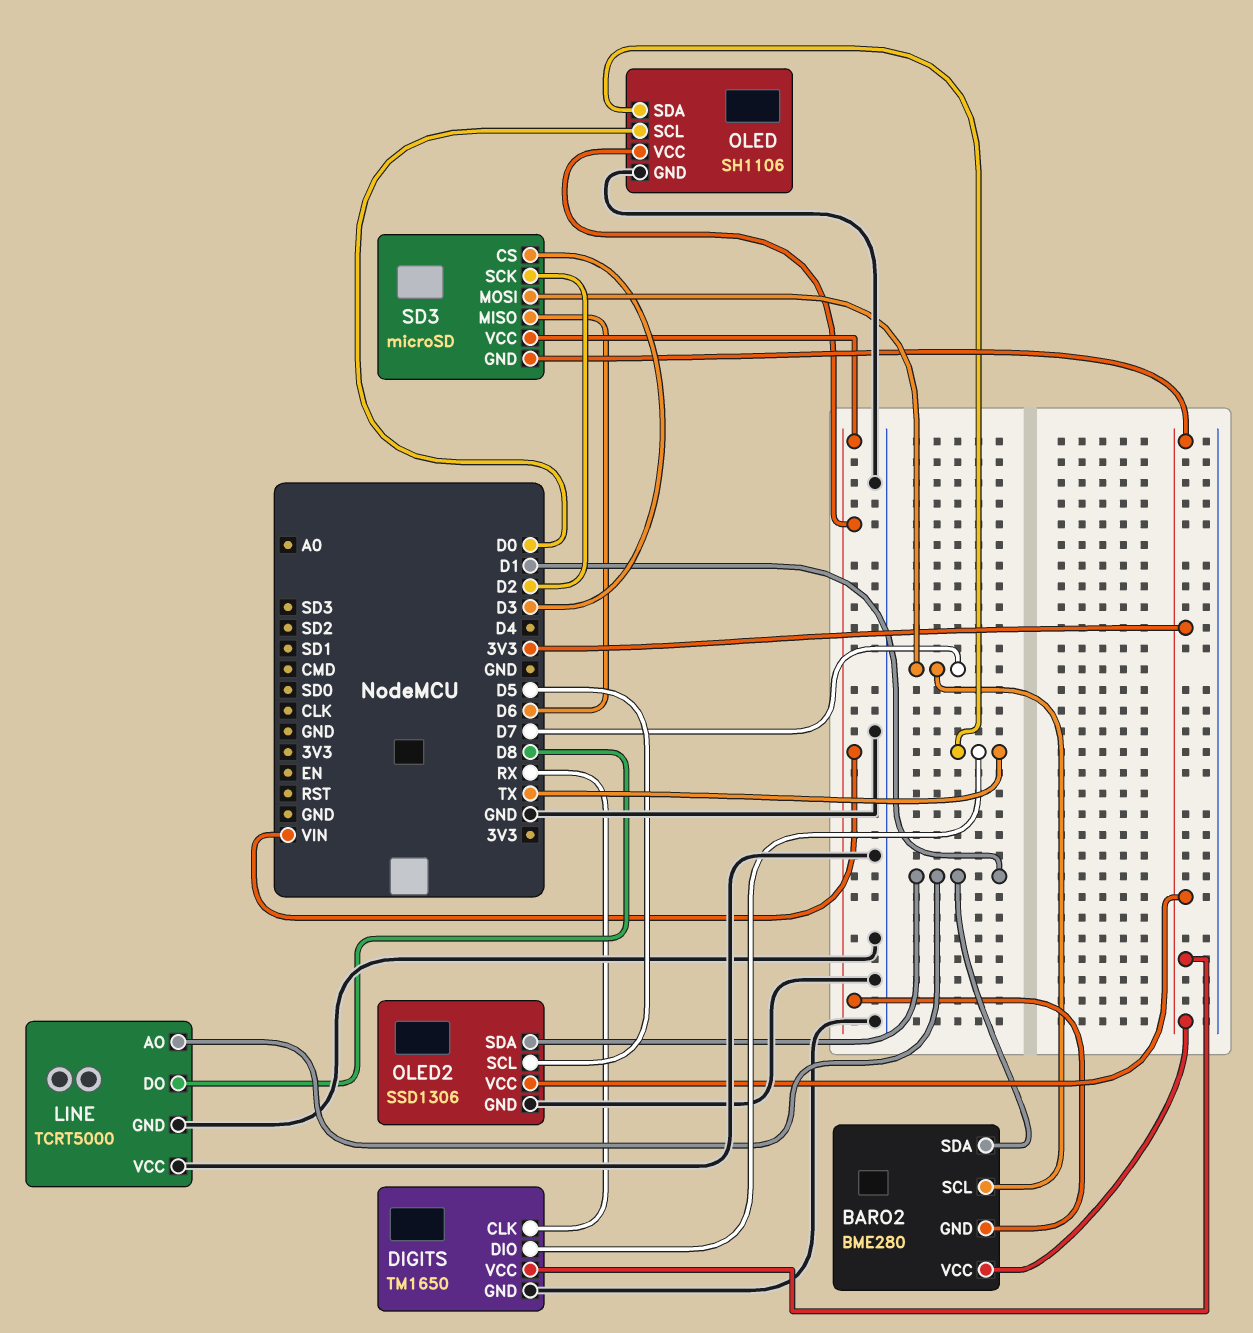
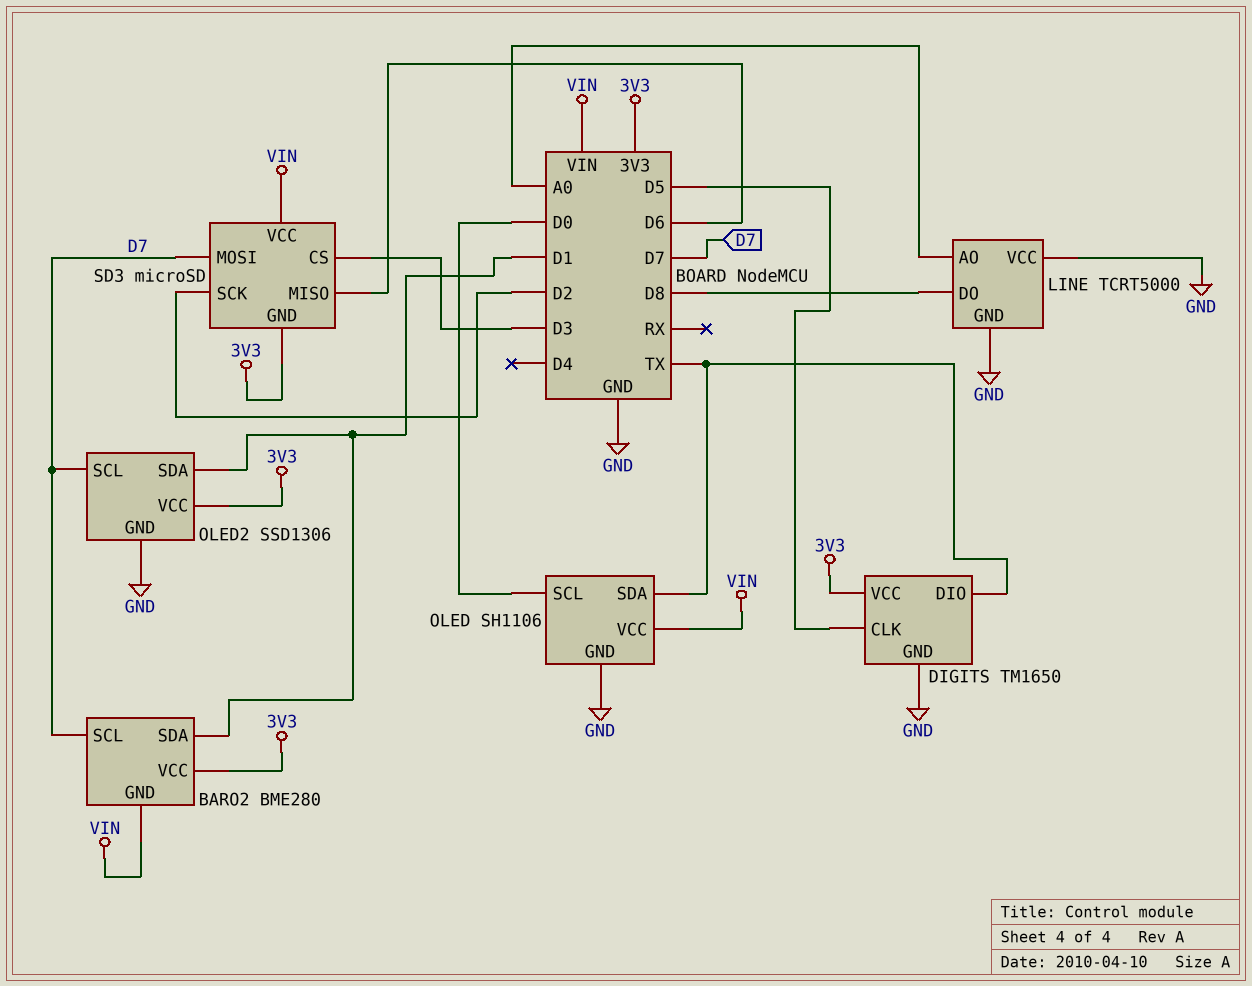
DIGITS pin CLK: RX -> D5
LINE pin AO: D1 -> A0
OLED2 pin SCL: D5 -> D7

